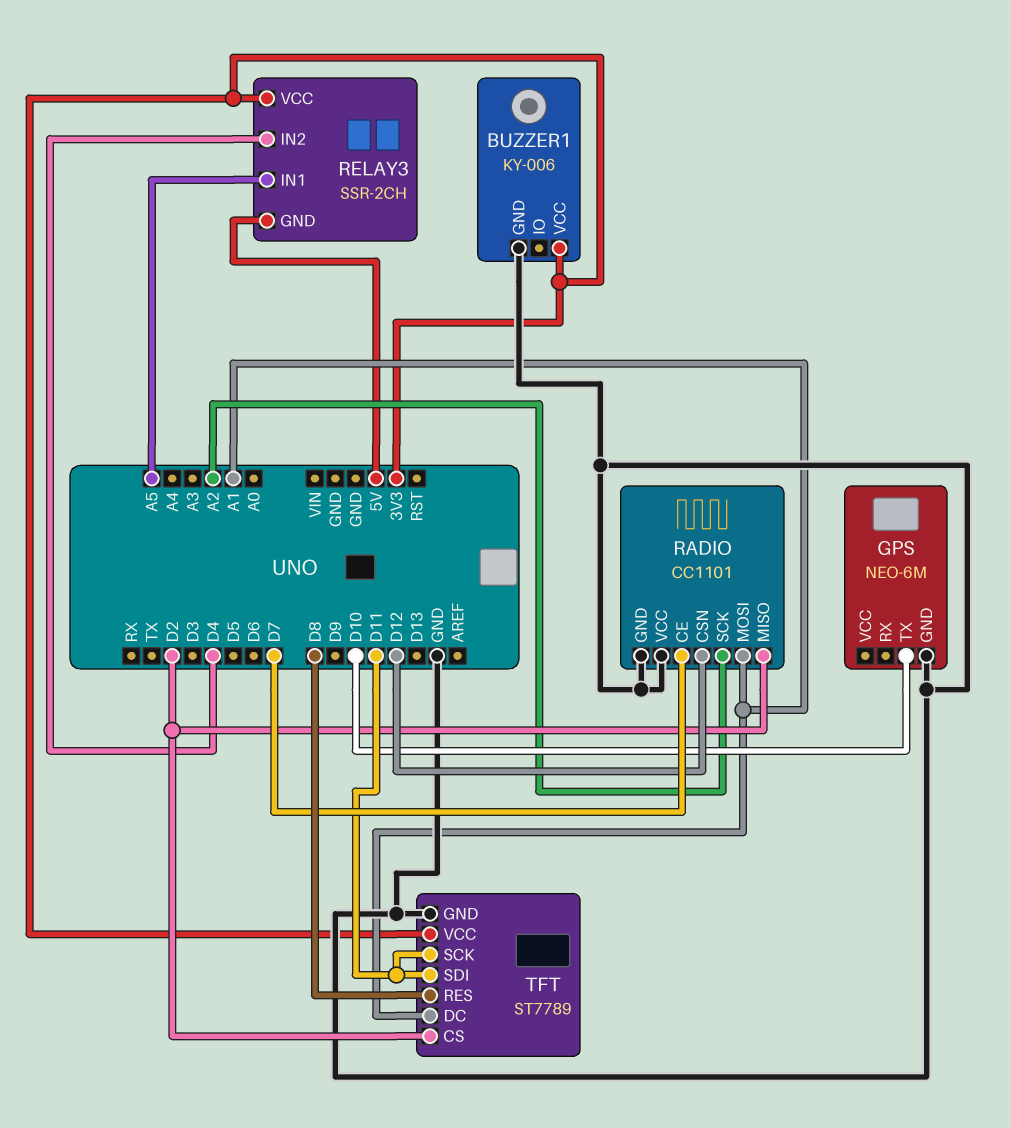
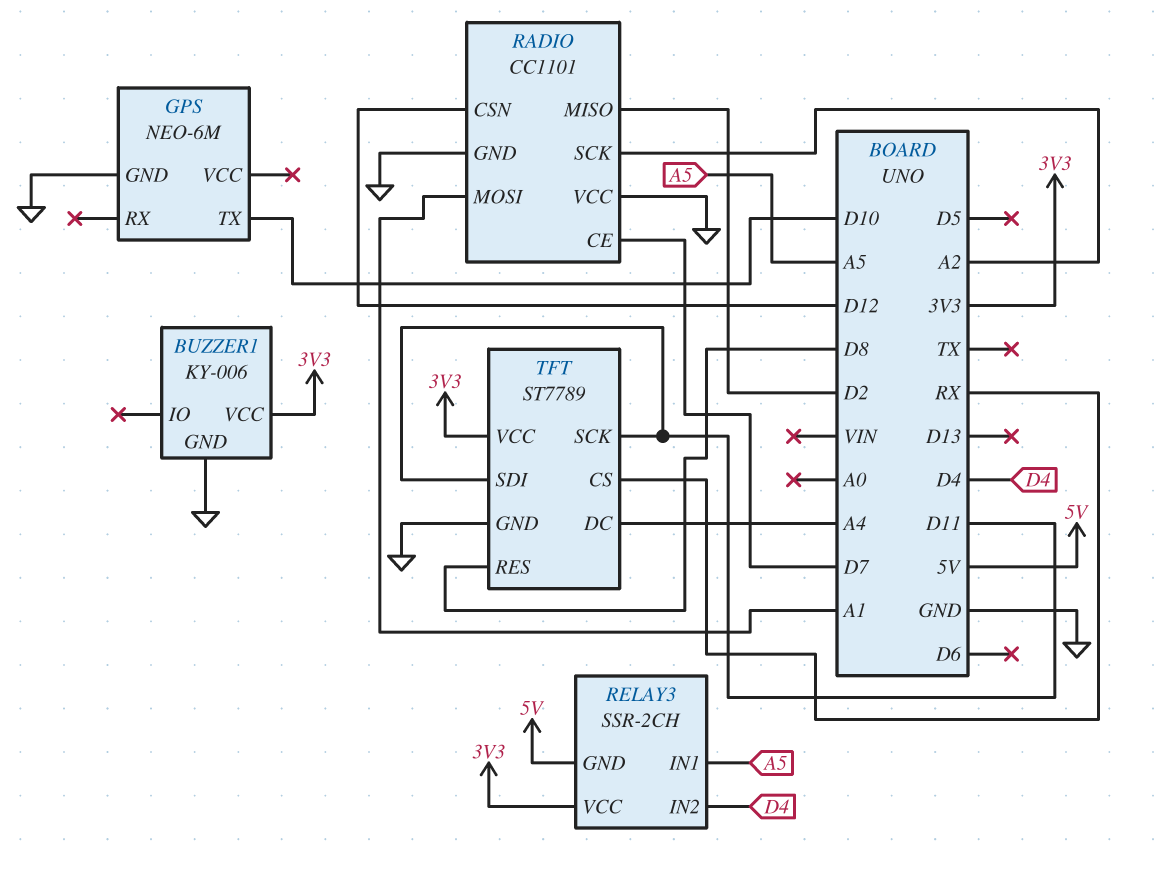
TFT pin CS: D2 -> RX
TFT pin DC: A1 -> A4

